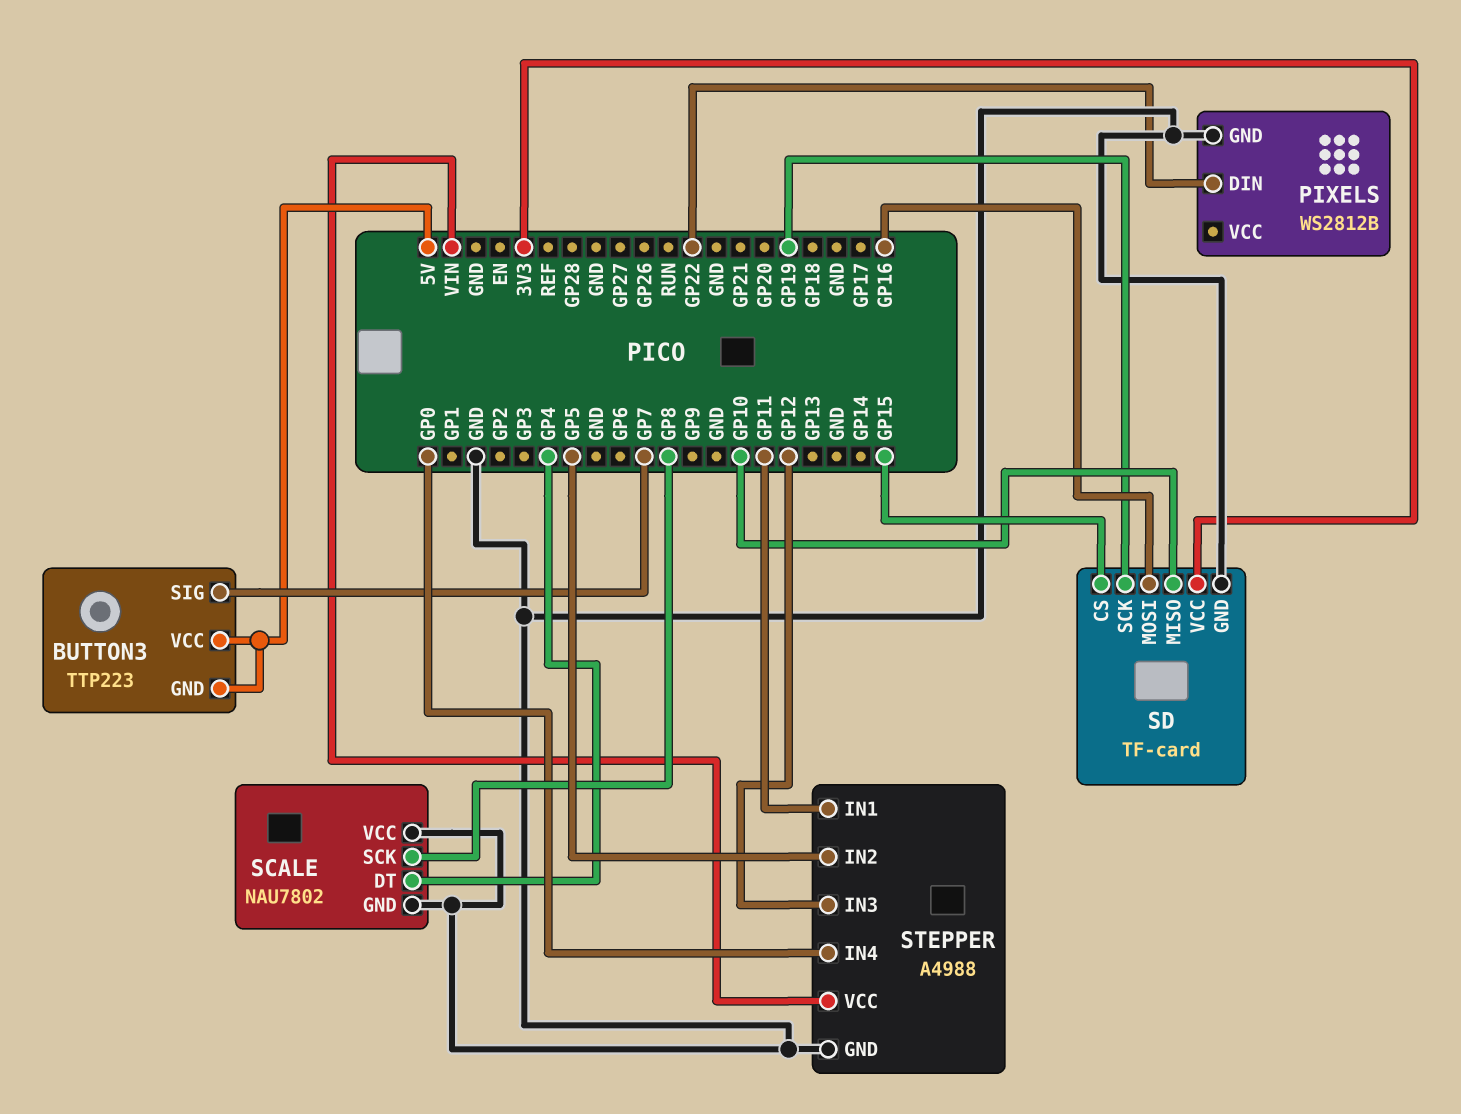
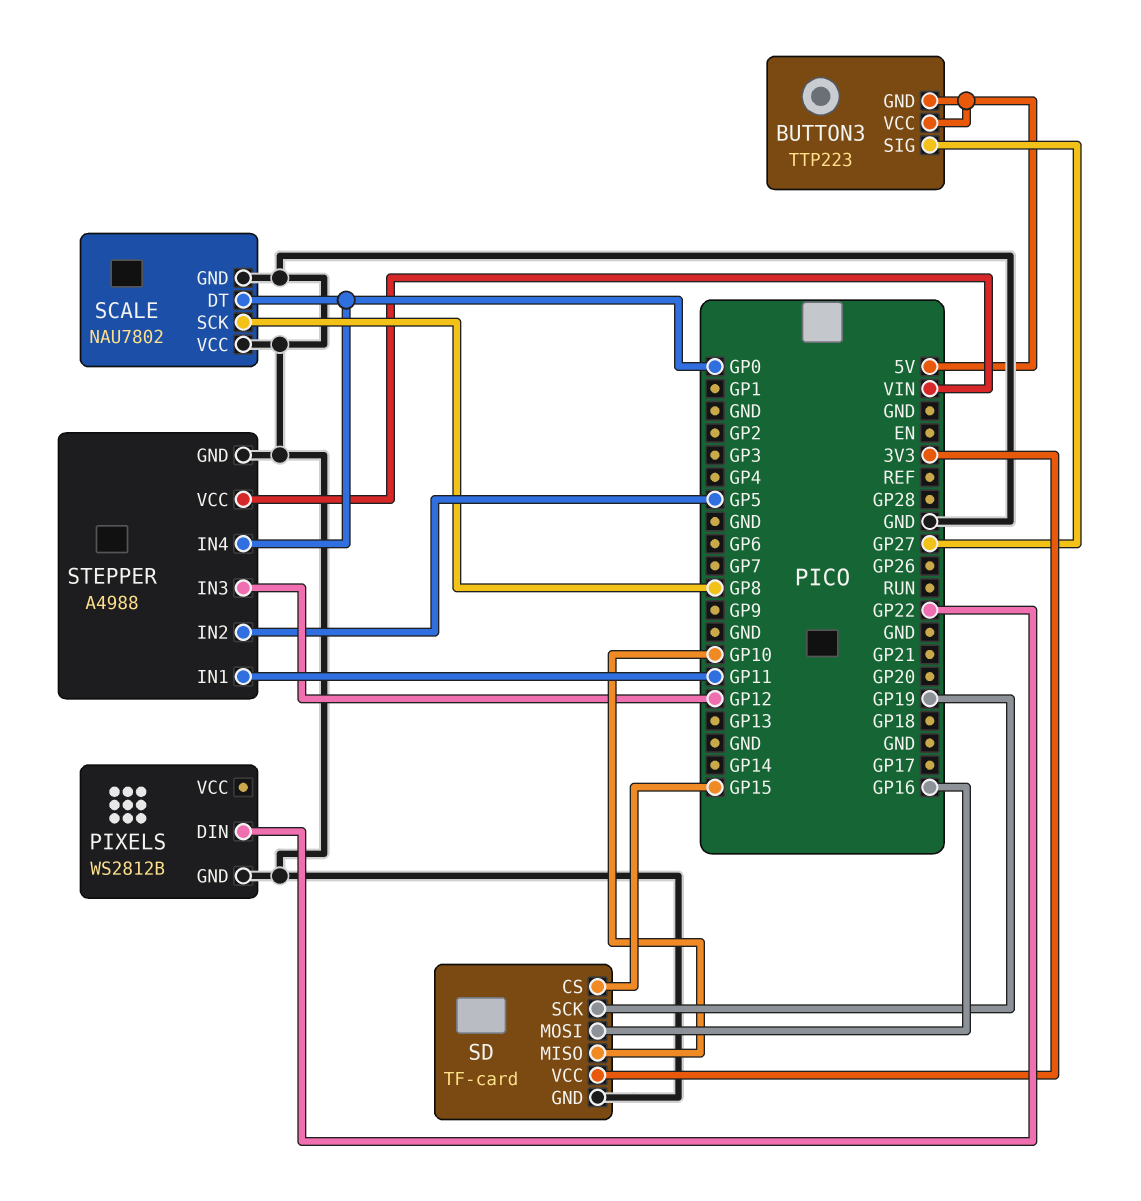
BUTTON3 pin SIG: GP7 -> GP27
SCALE pin DT: GP4 -> GP0

